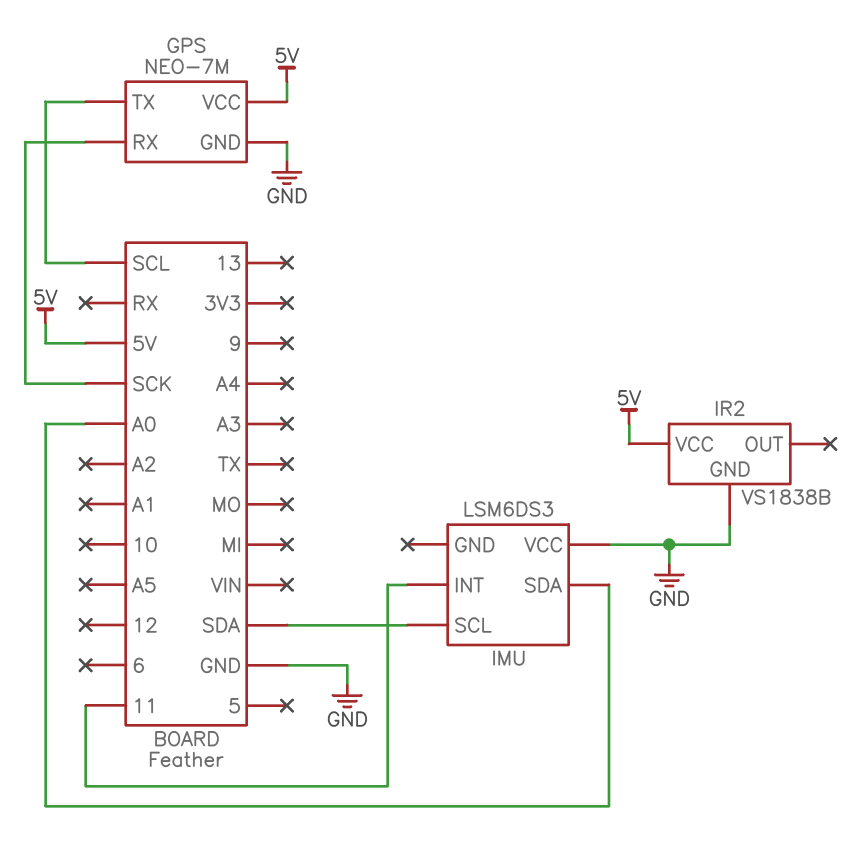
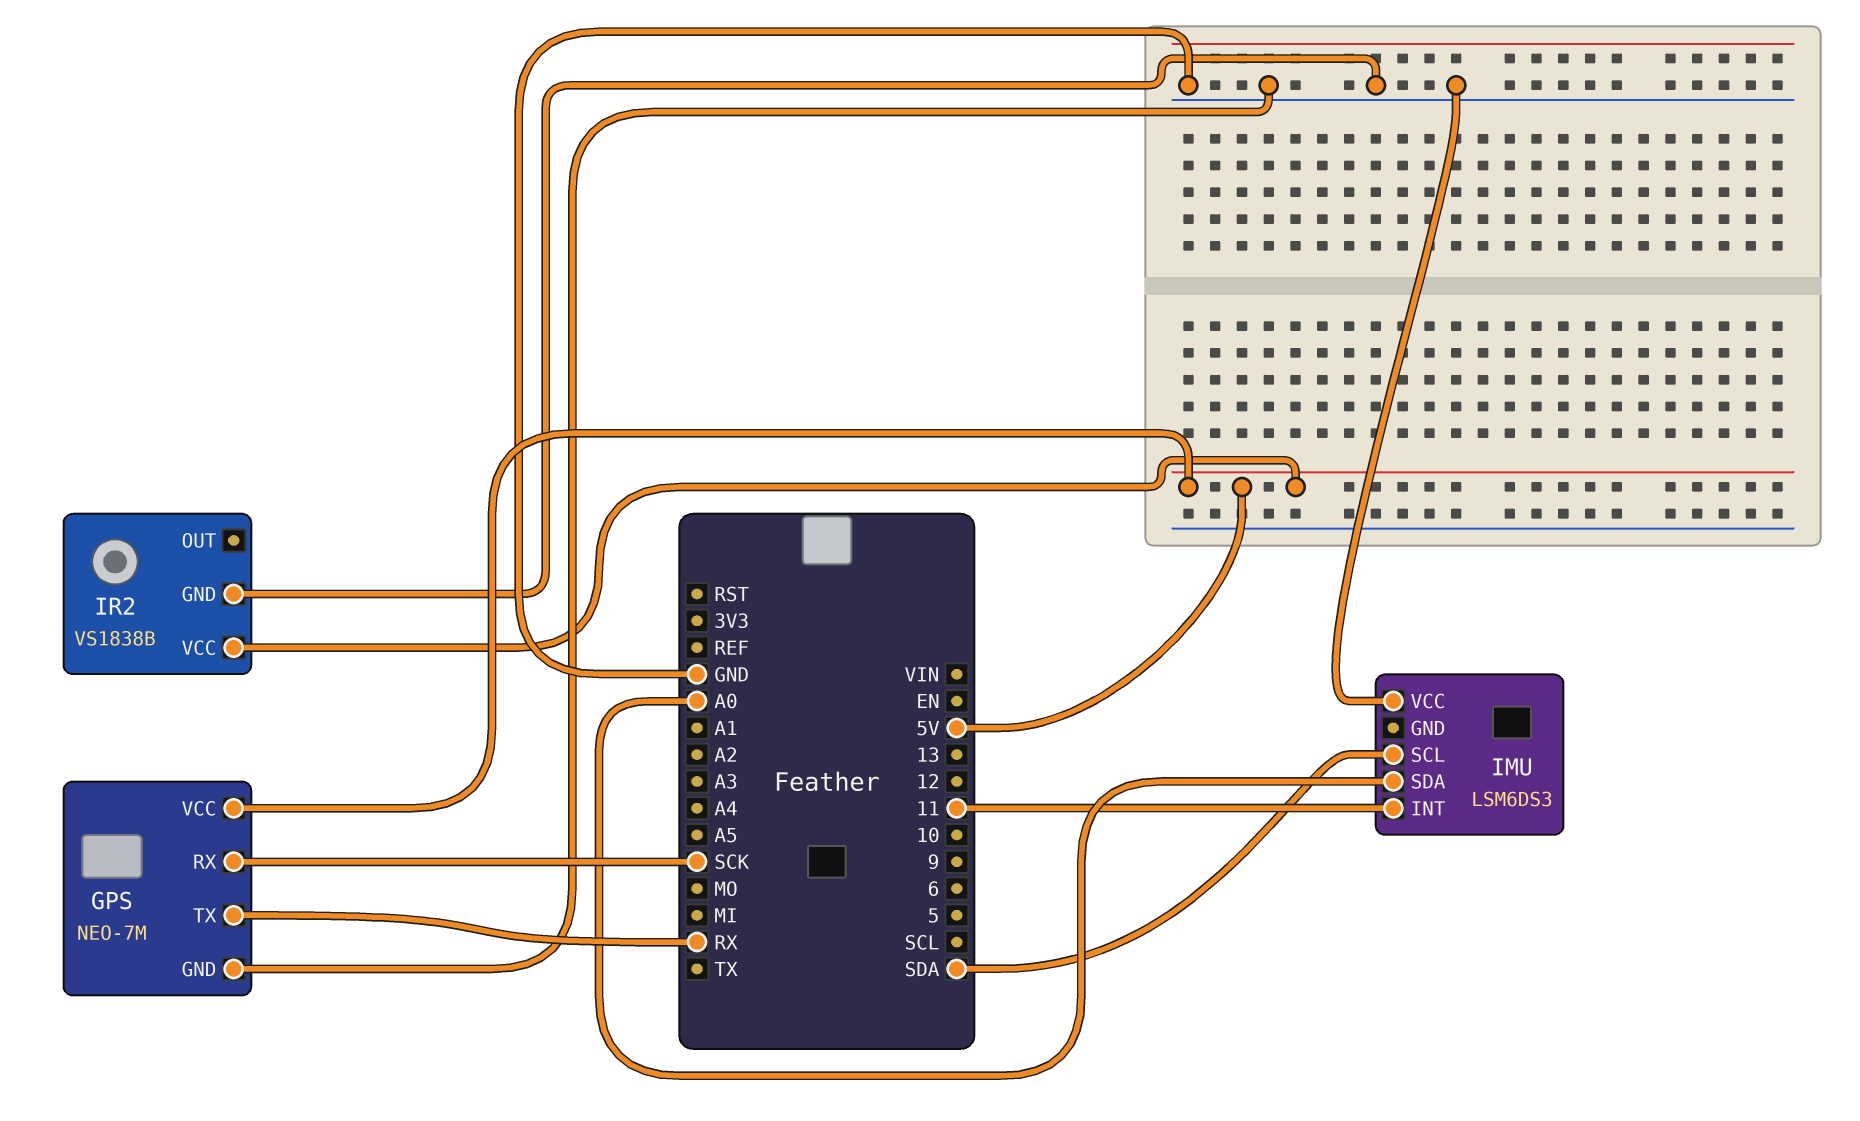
GPS pin TX: SCL -> RX

